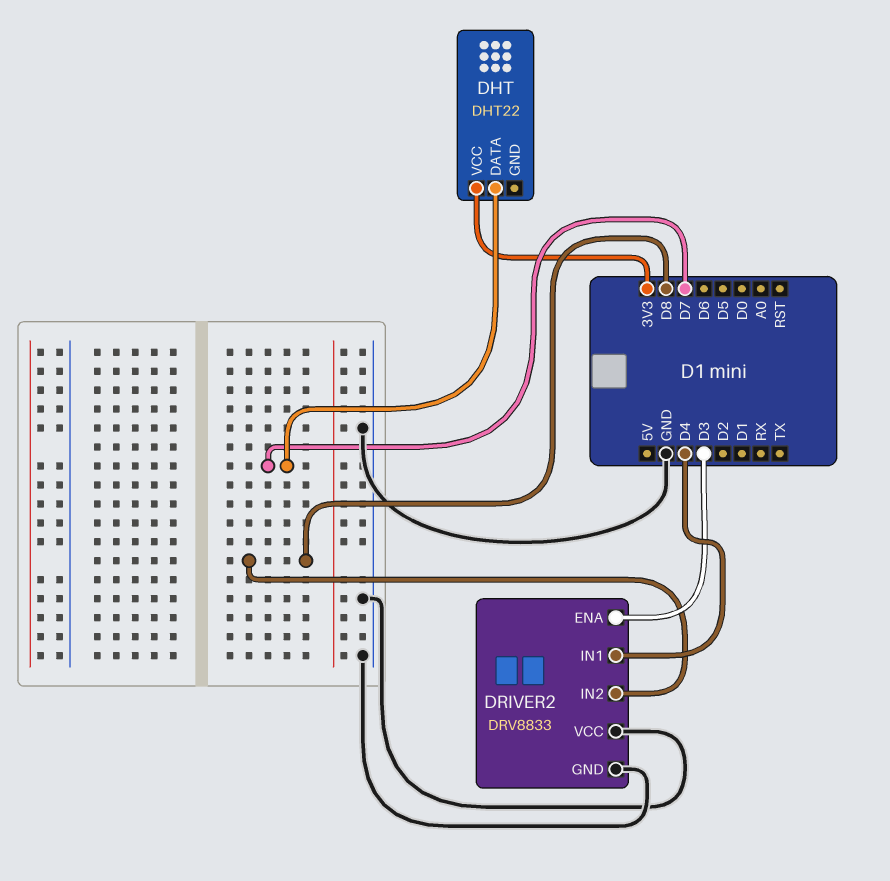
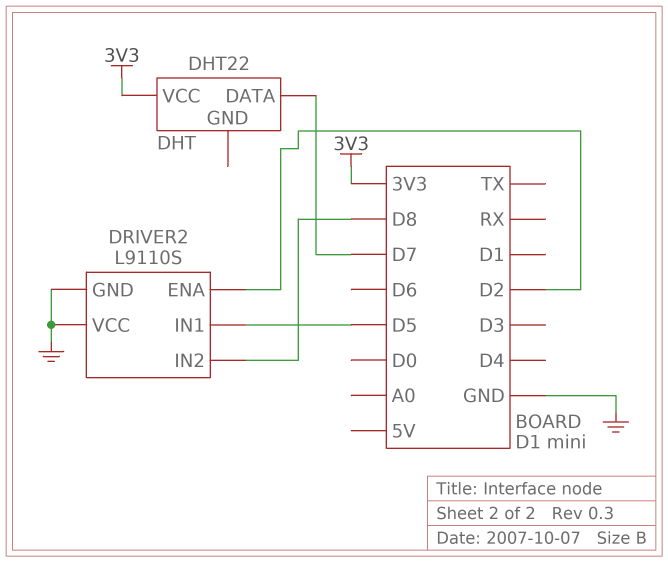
DRIVER2: DRV8833 -> L9110S
DRIVER2 pin ENA: D3 -> D2
DRIVER2 pin IN1: D4 -> D5

